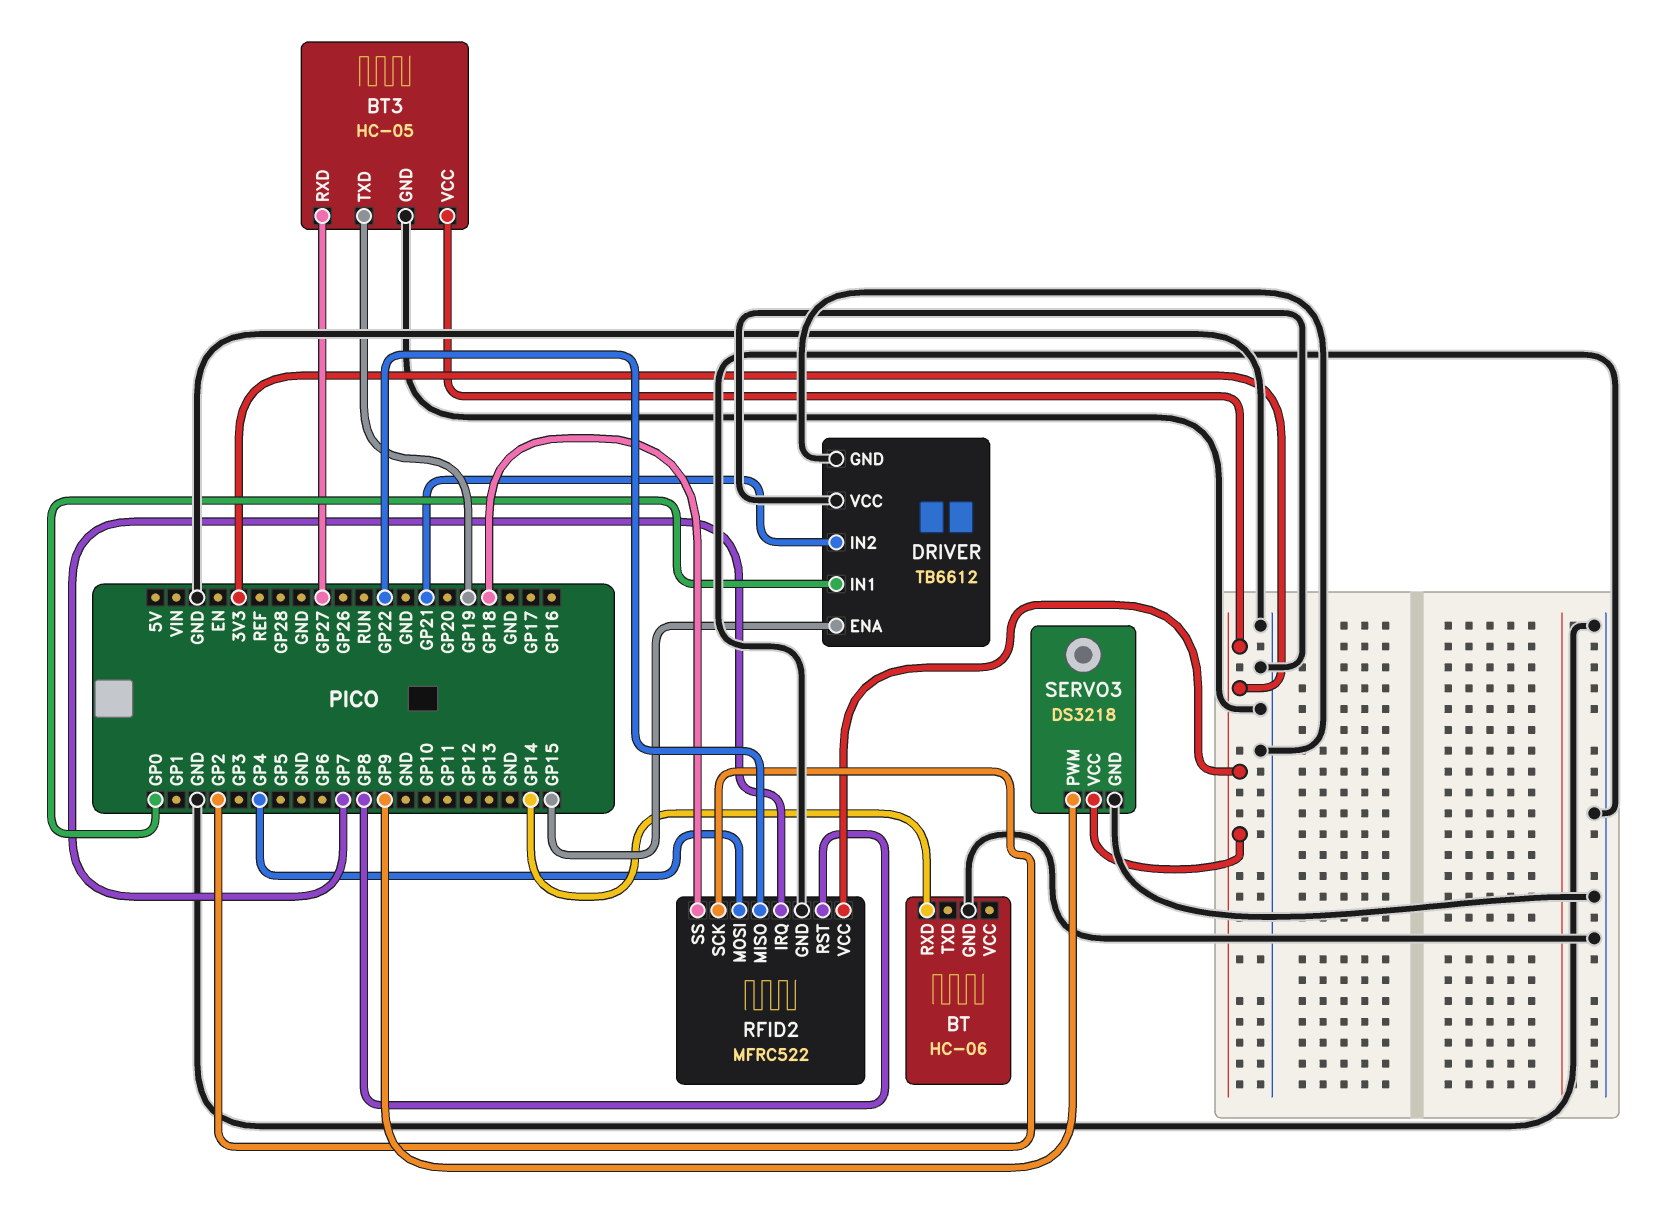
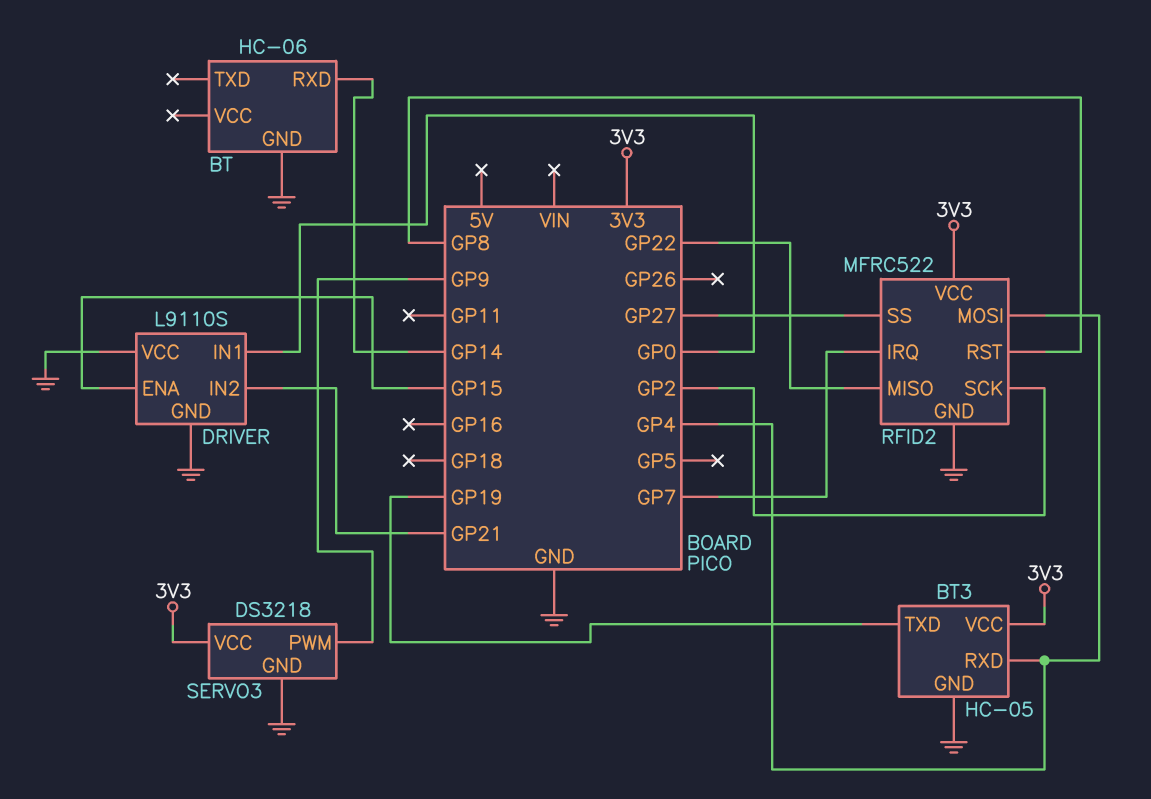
BT3 pin RXD: GP27 -> GP4
DRIVER: TB6612 -> L9110S
RFID2 pin SS: GP18 -> GP27

